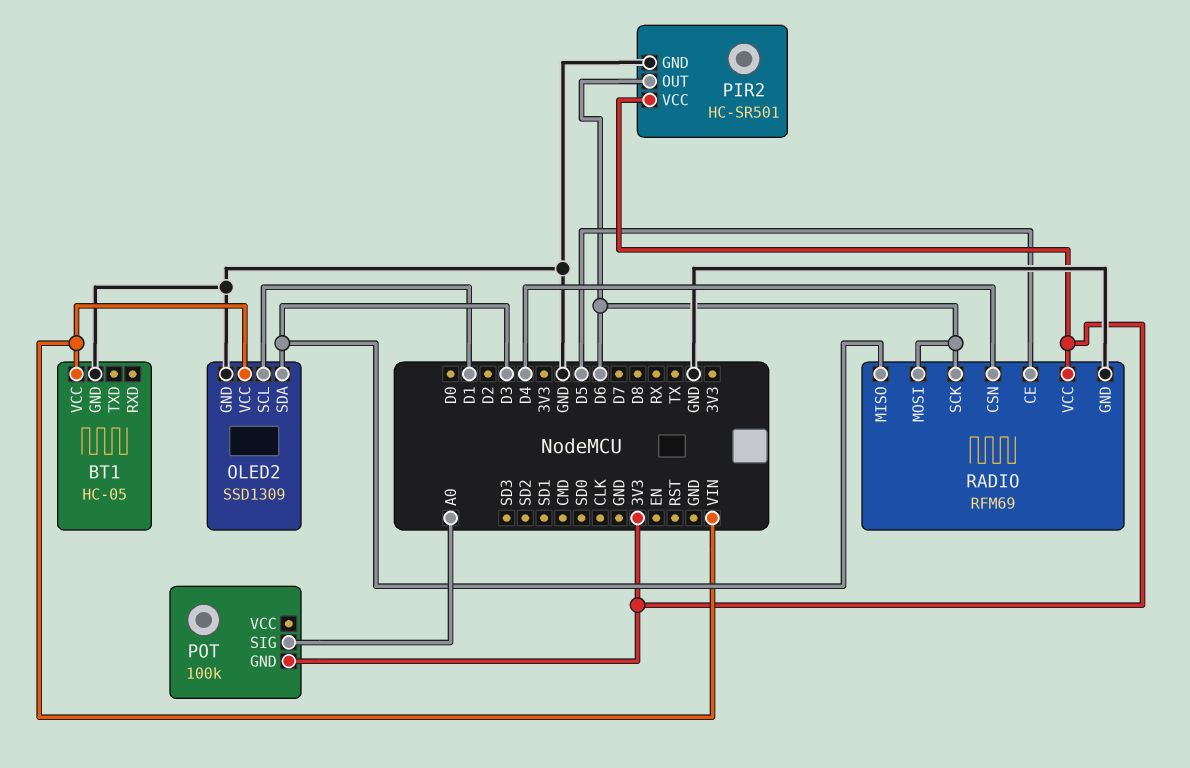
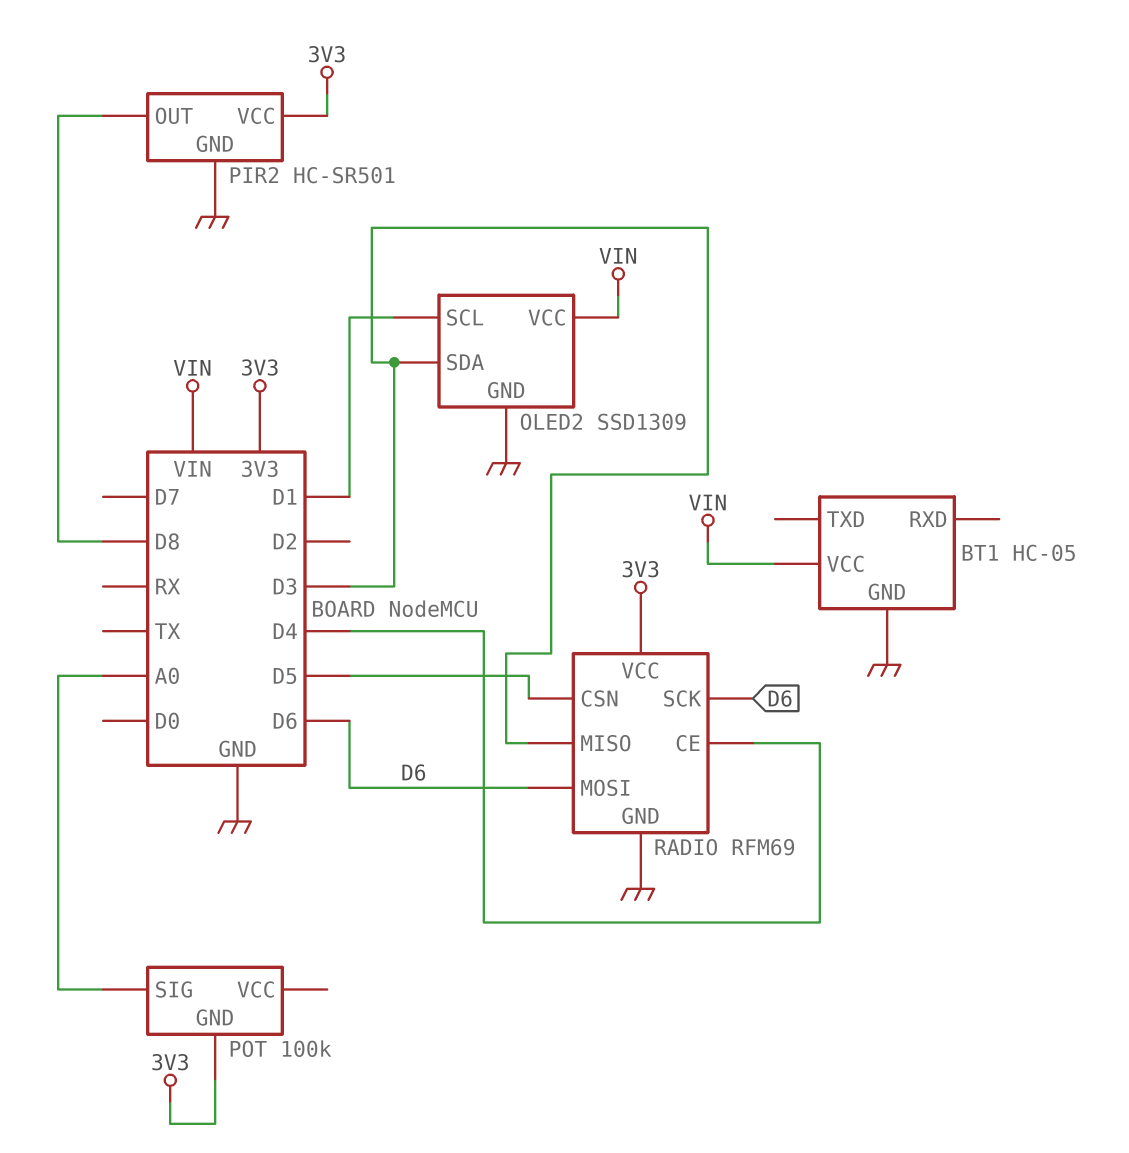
PIR2 pin OUT: D6 -> D8
RADIO pin CE: D5 -> D4
RADIO pin CSN: D4 -> D5

